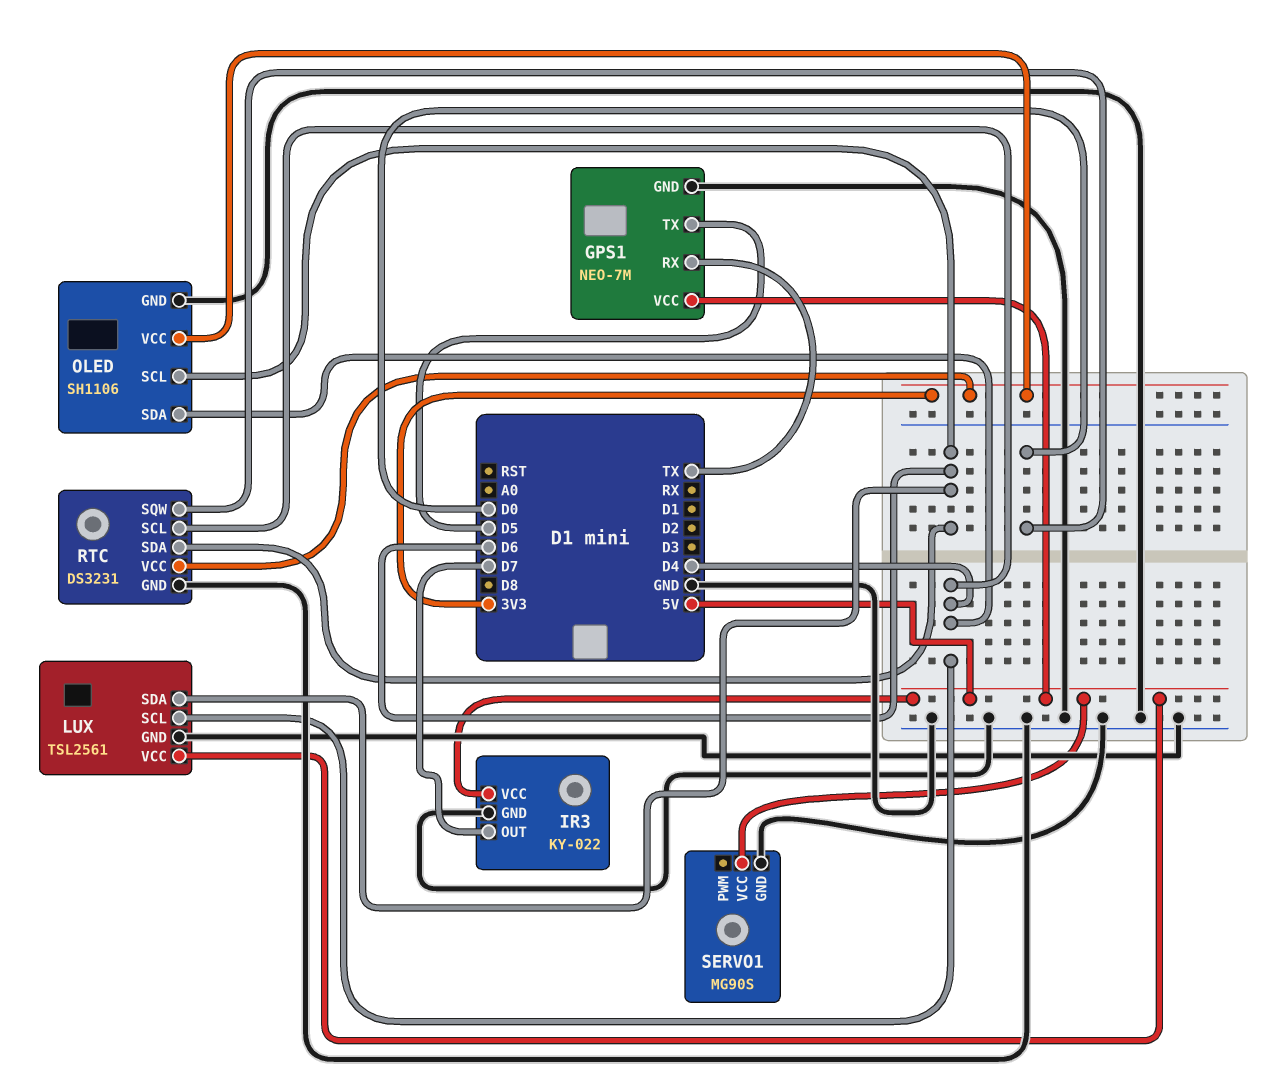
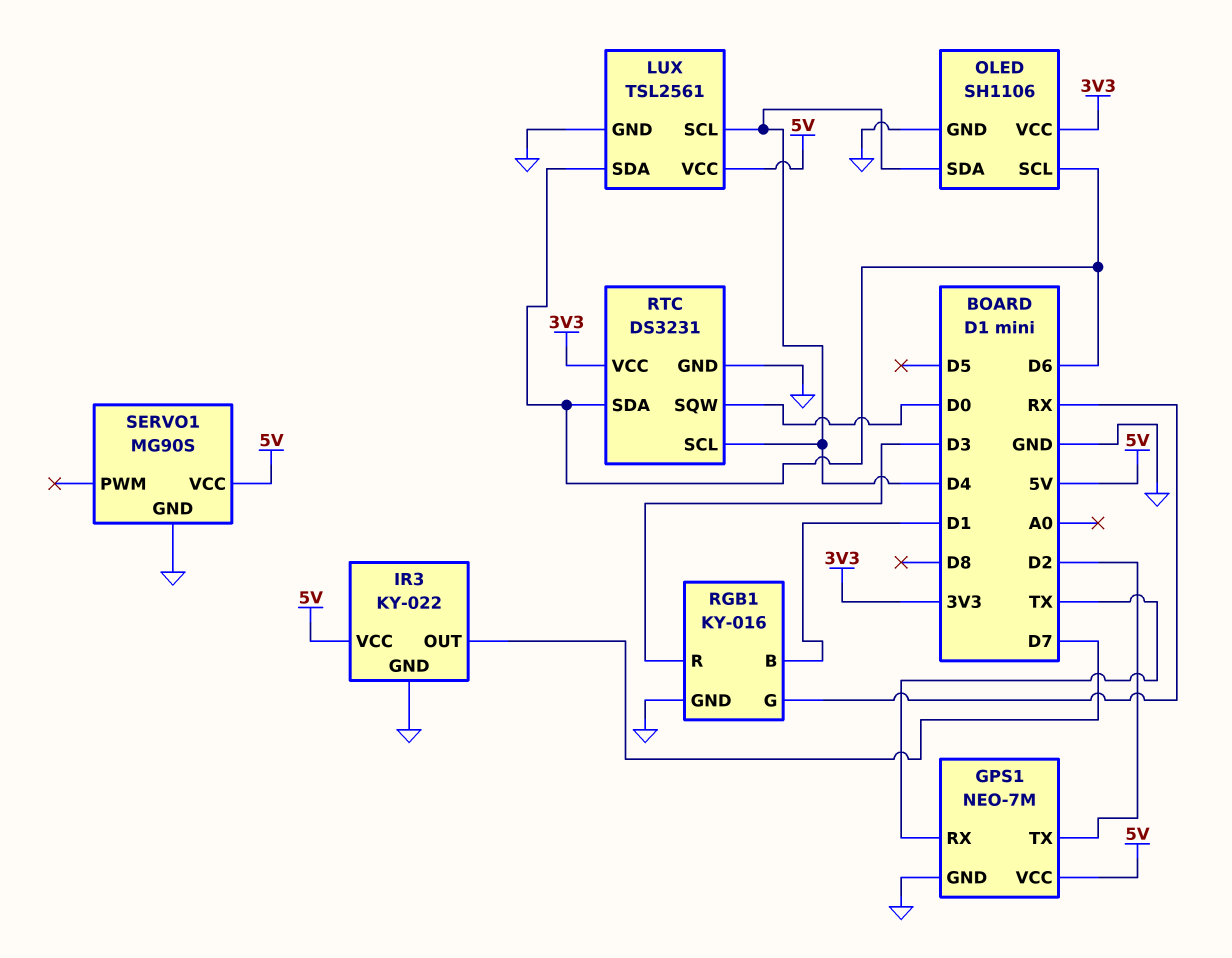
GPS1 pin TX: D5 -> D2
RGB1: none -> KY-016
RGB1 pin B: none -> D1
RGB1 pin G: none -> RX
RGB1 pin GND: none -> GND
RGB1 pin R: none -> D3

